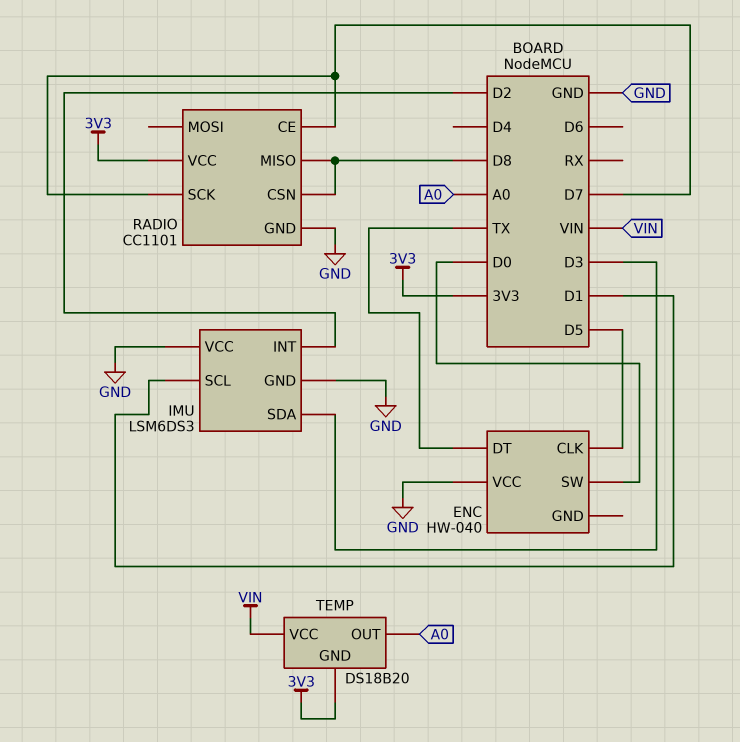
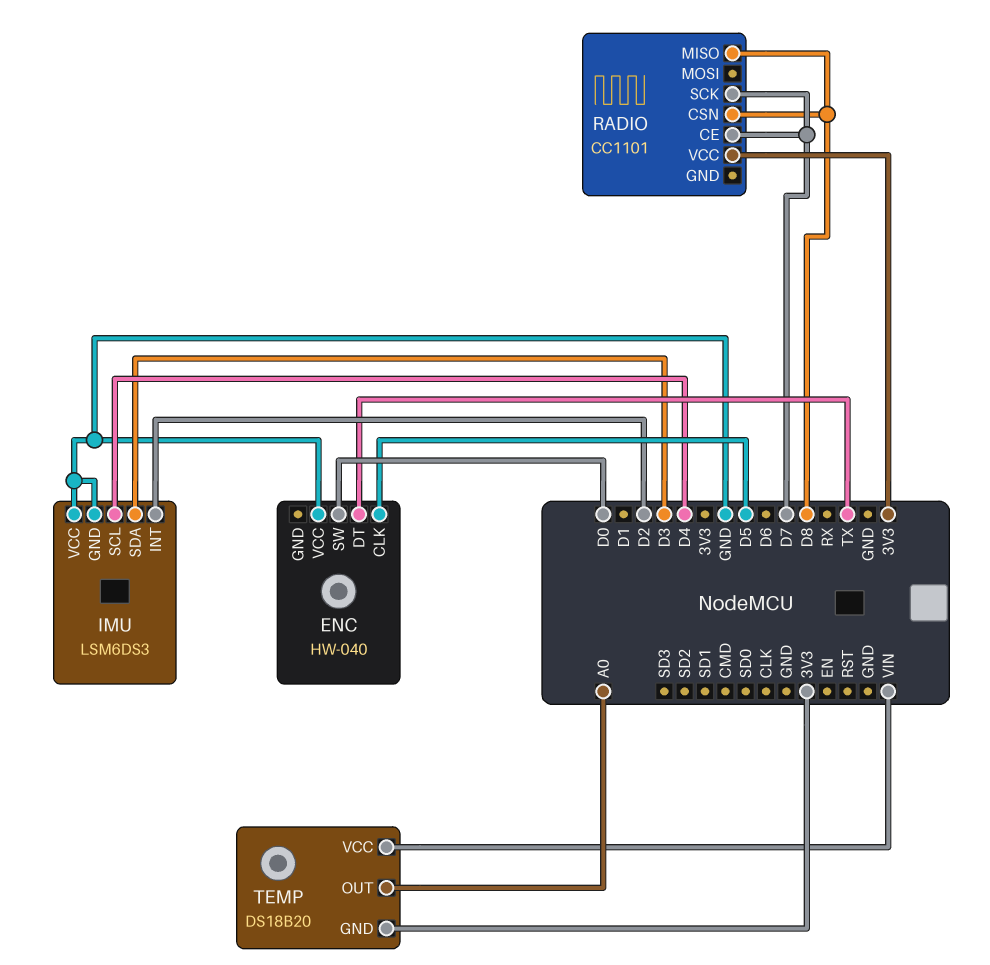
IMU pin SCL: D1 -> D4
RADIO pin GND: GND -> none

